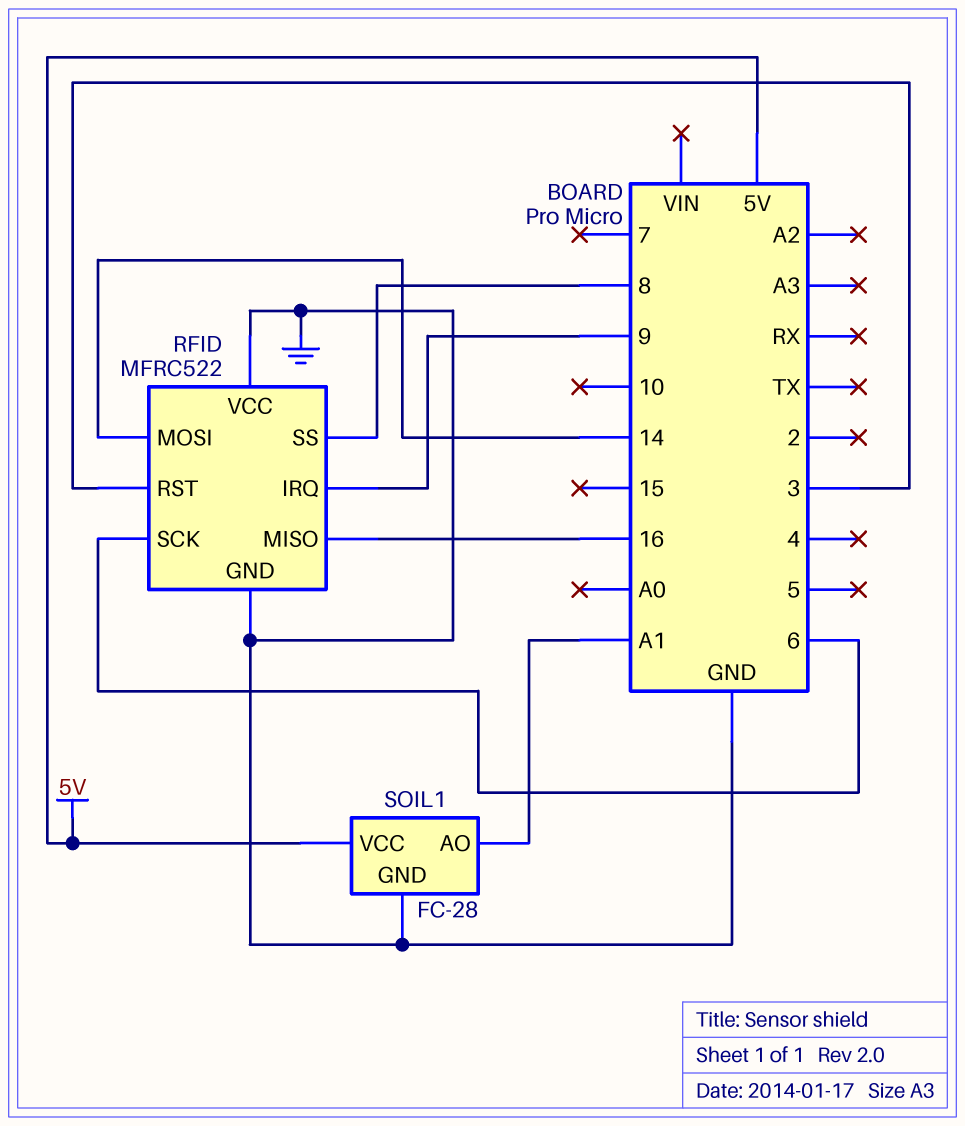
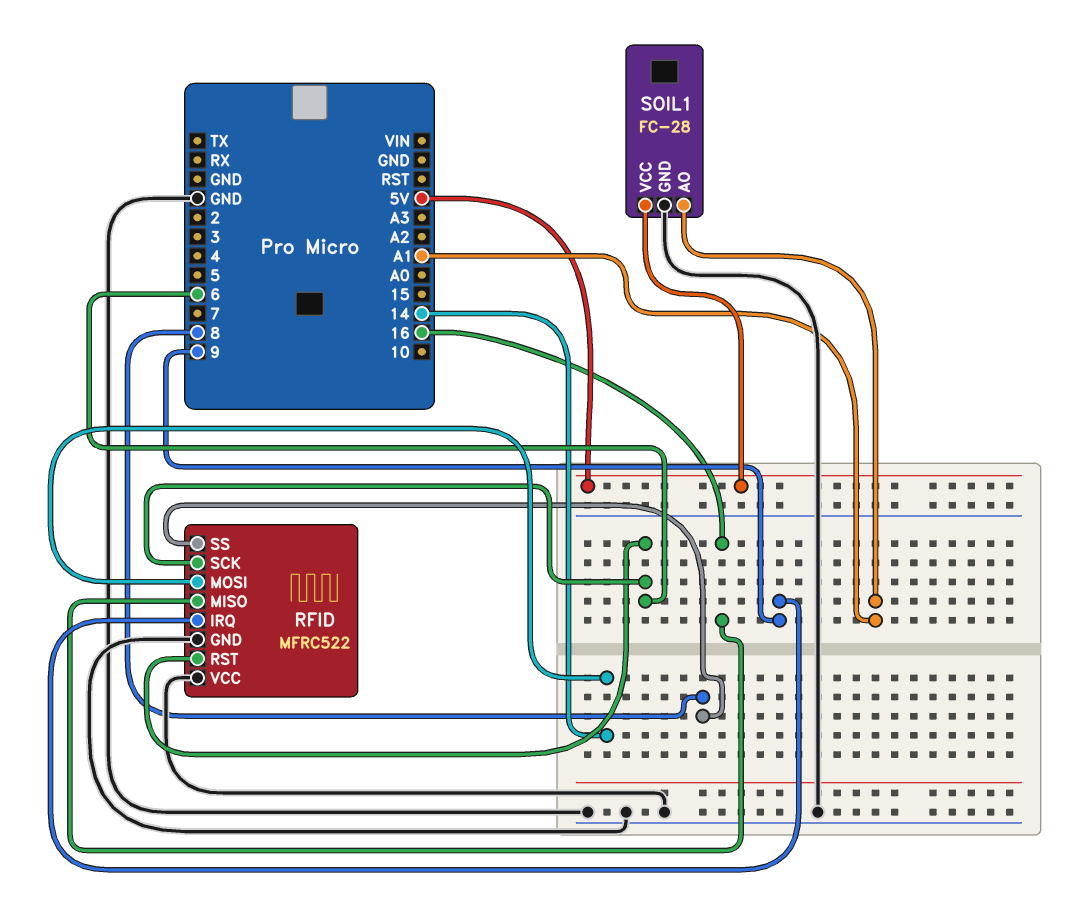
RFID pin RST: 3 -> 6

